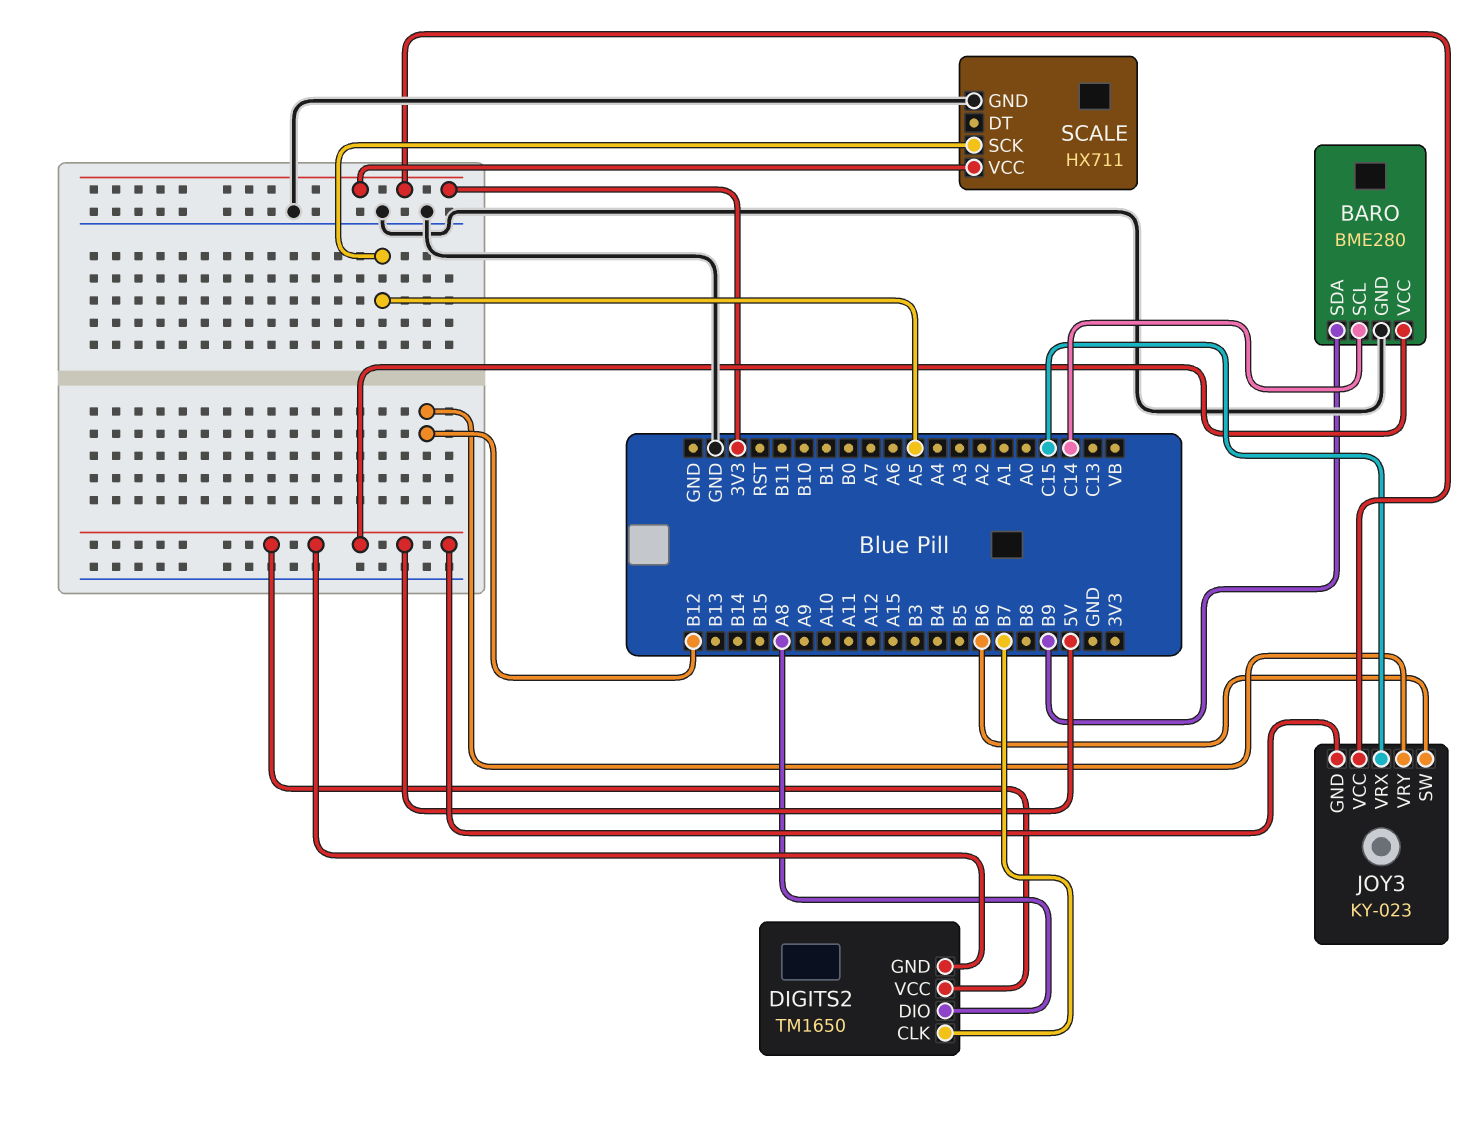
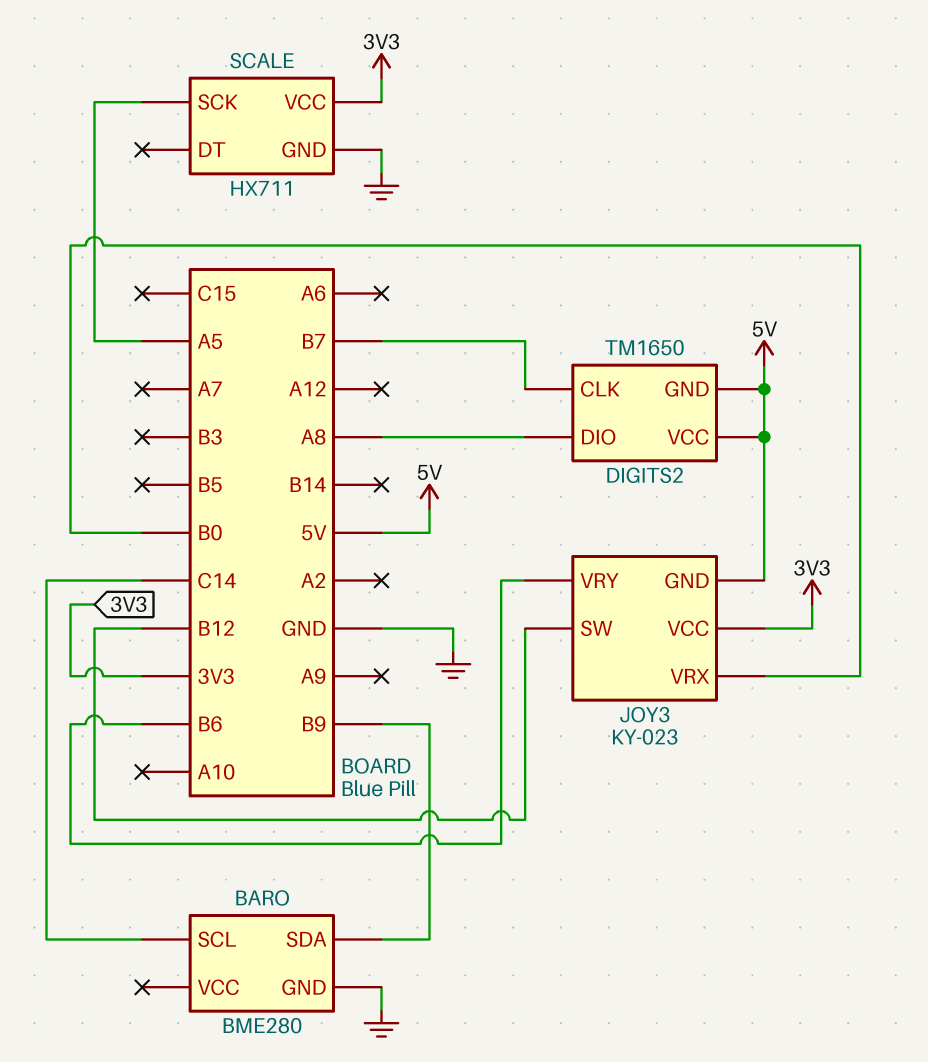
BARO pin VCC: 5V -> none
JOY3 pin SW: B6 -> B12
JOY3 pin VRX: C15 -> B0
JOY3 pin VRY: B12 -> B6

